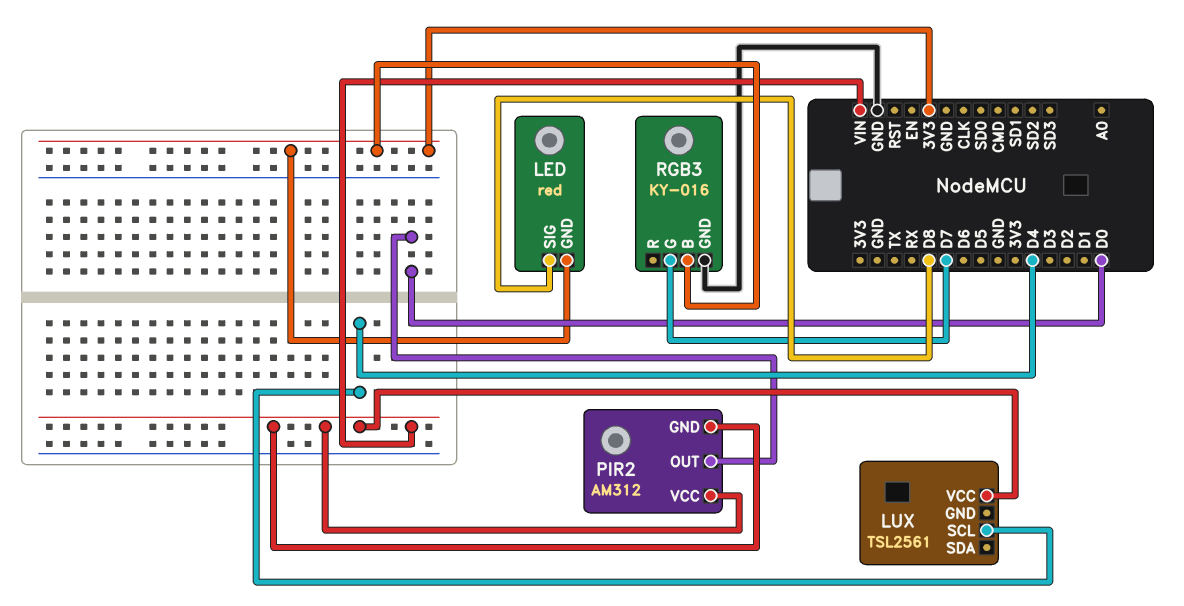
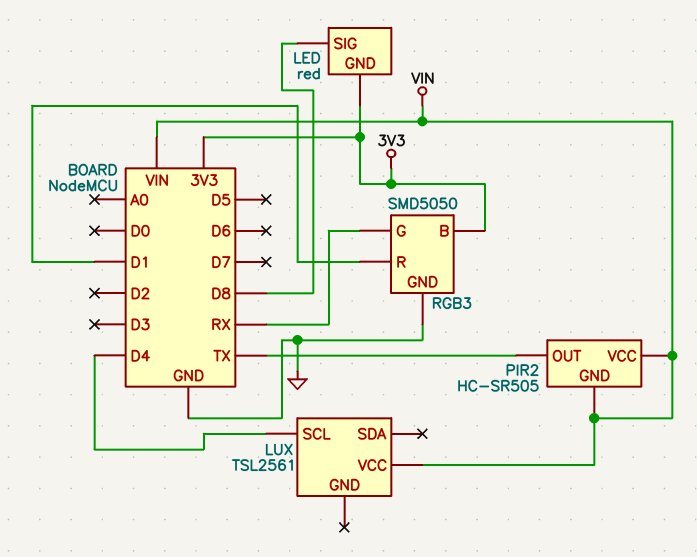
PIR2: AM312 -> HC-SR505
PIR2 pin OUT: D0 -> TX
RGB3: KY-016 -> SMD5050
RGB3 pin G: D7 -> RX
RGB3 pin R: none -> D1

